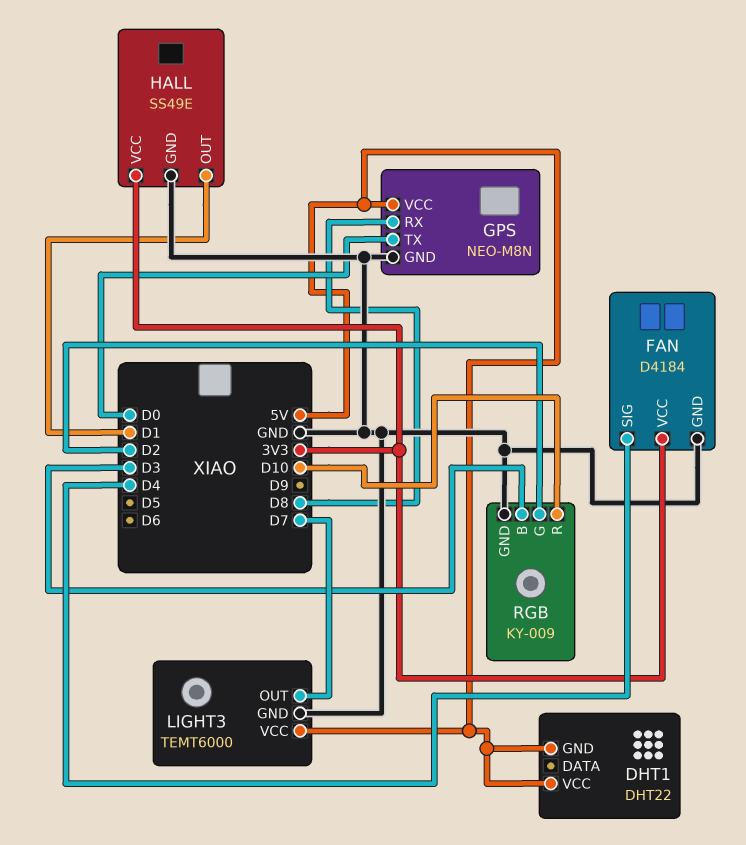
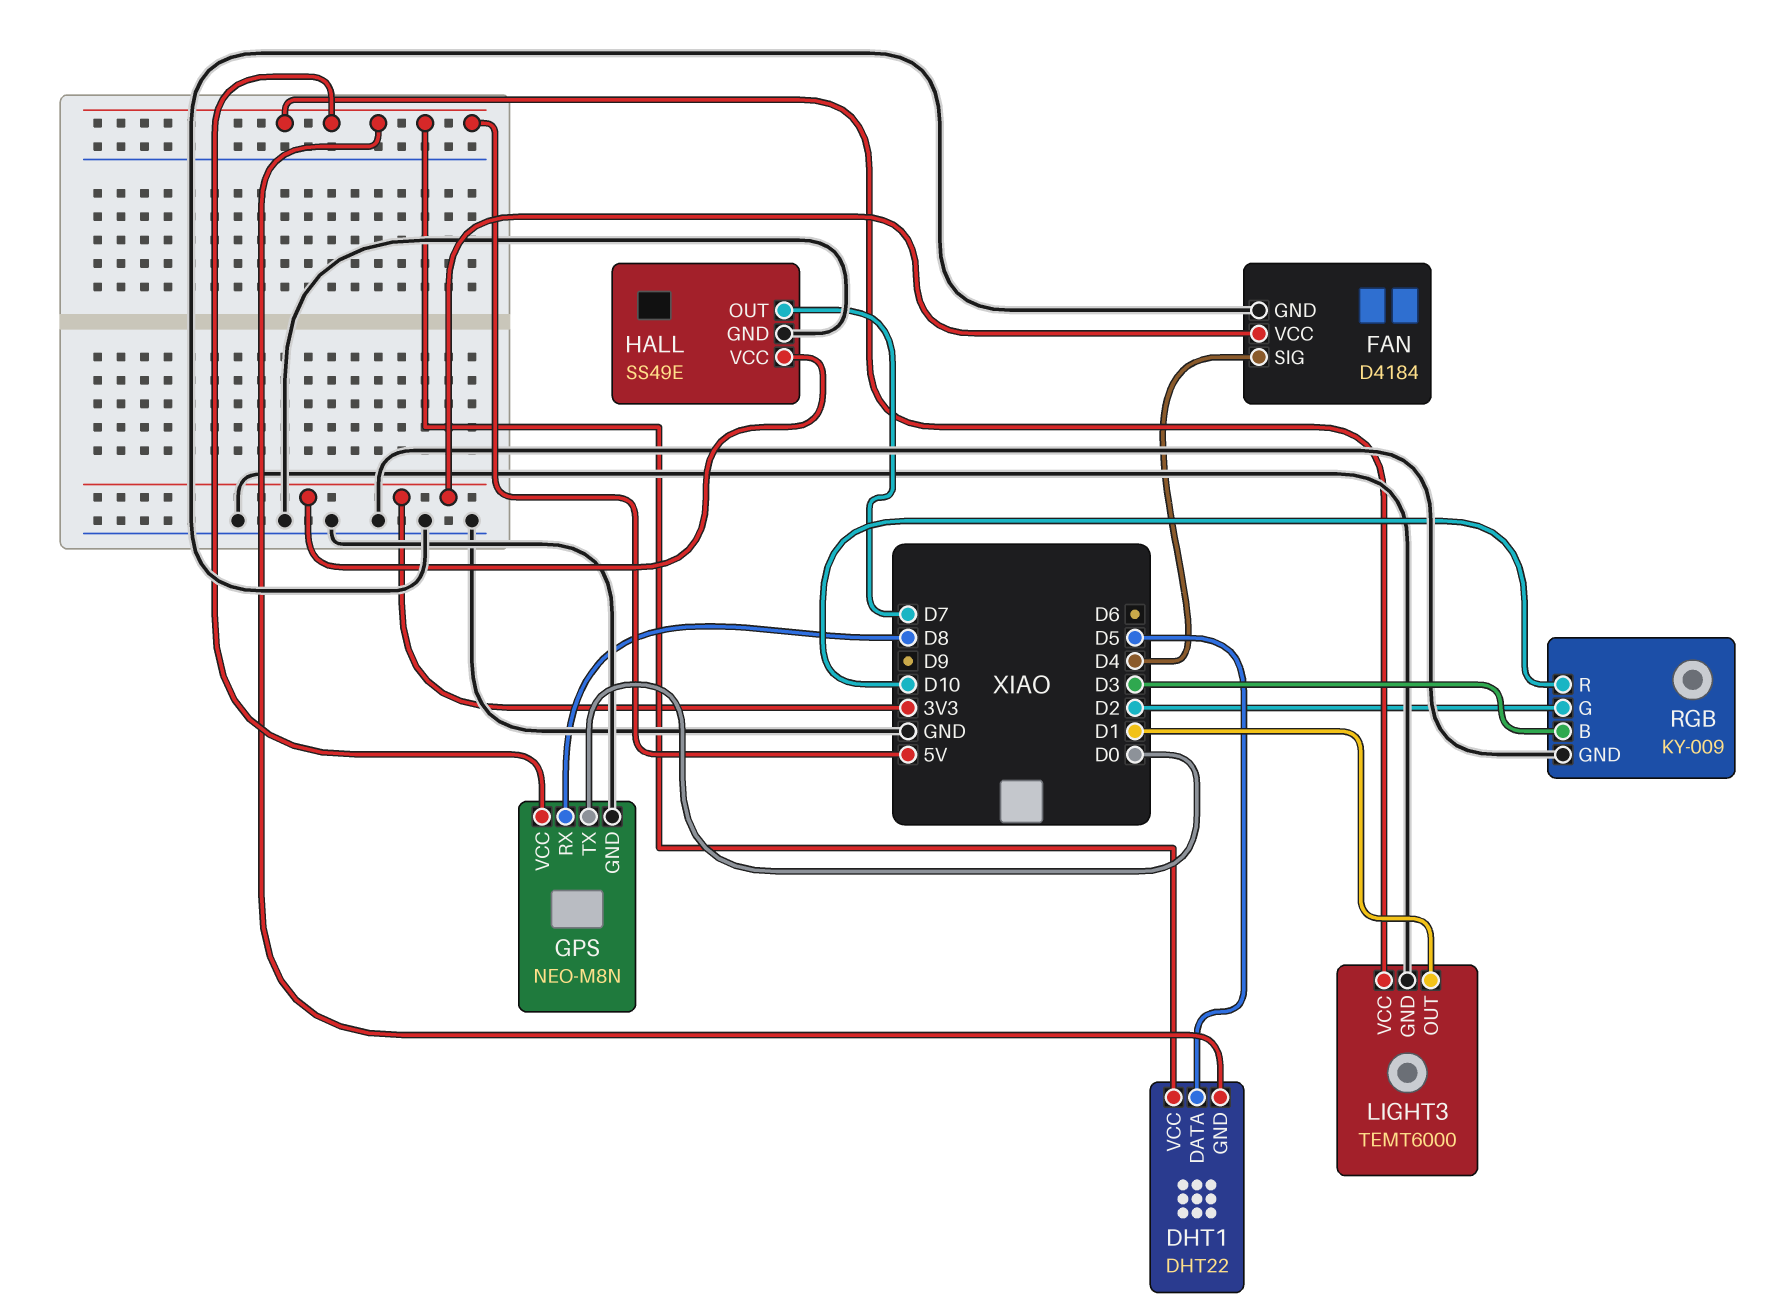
DHT1 pin DATA: none -> D5
HALL pin OUT: D1 -> D7
LIGHT3 pin OUT: D7 -> D1

